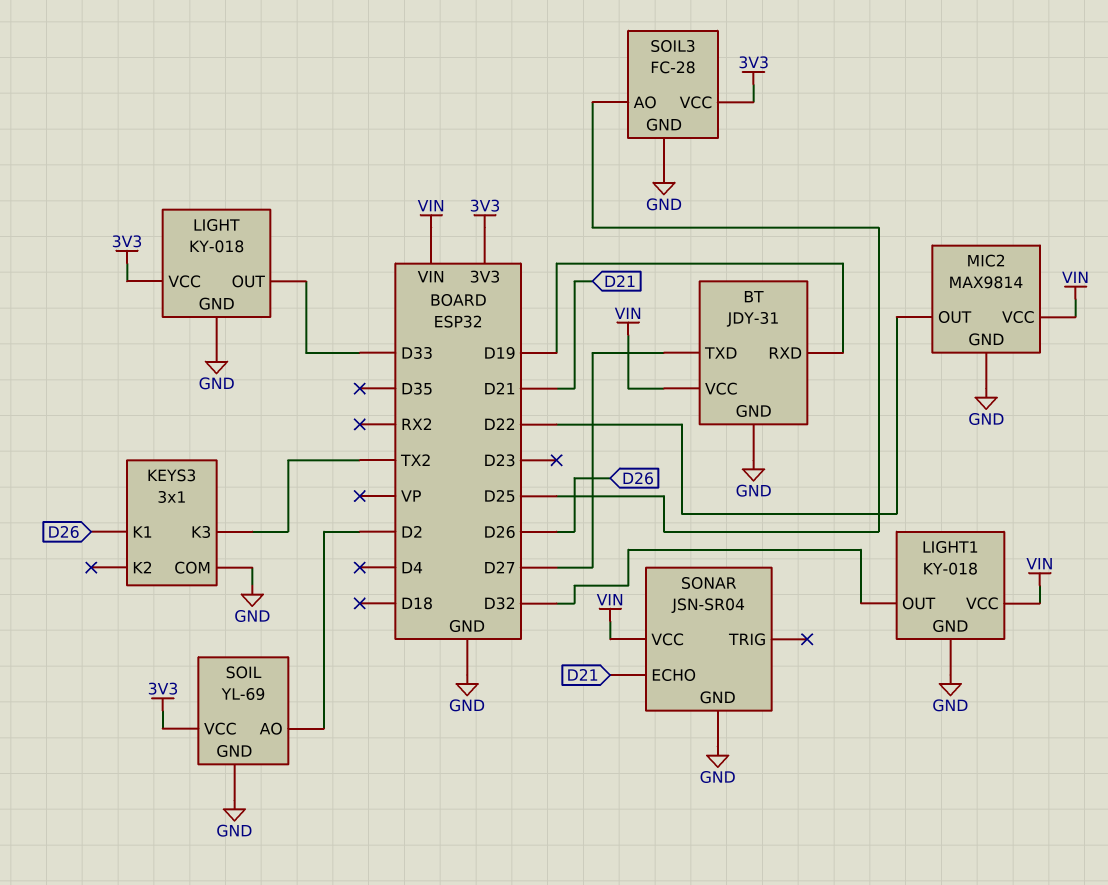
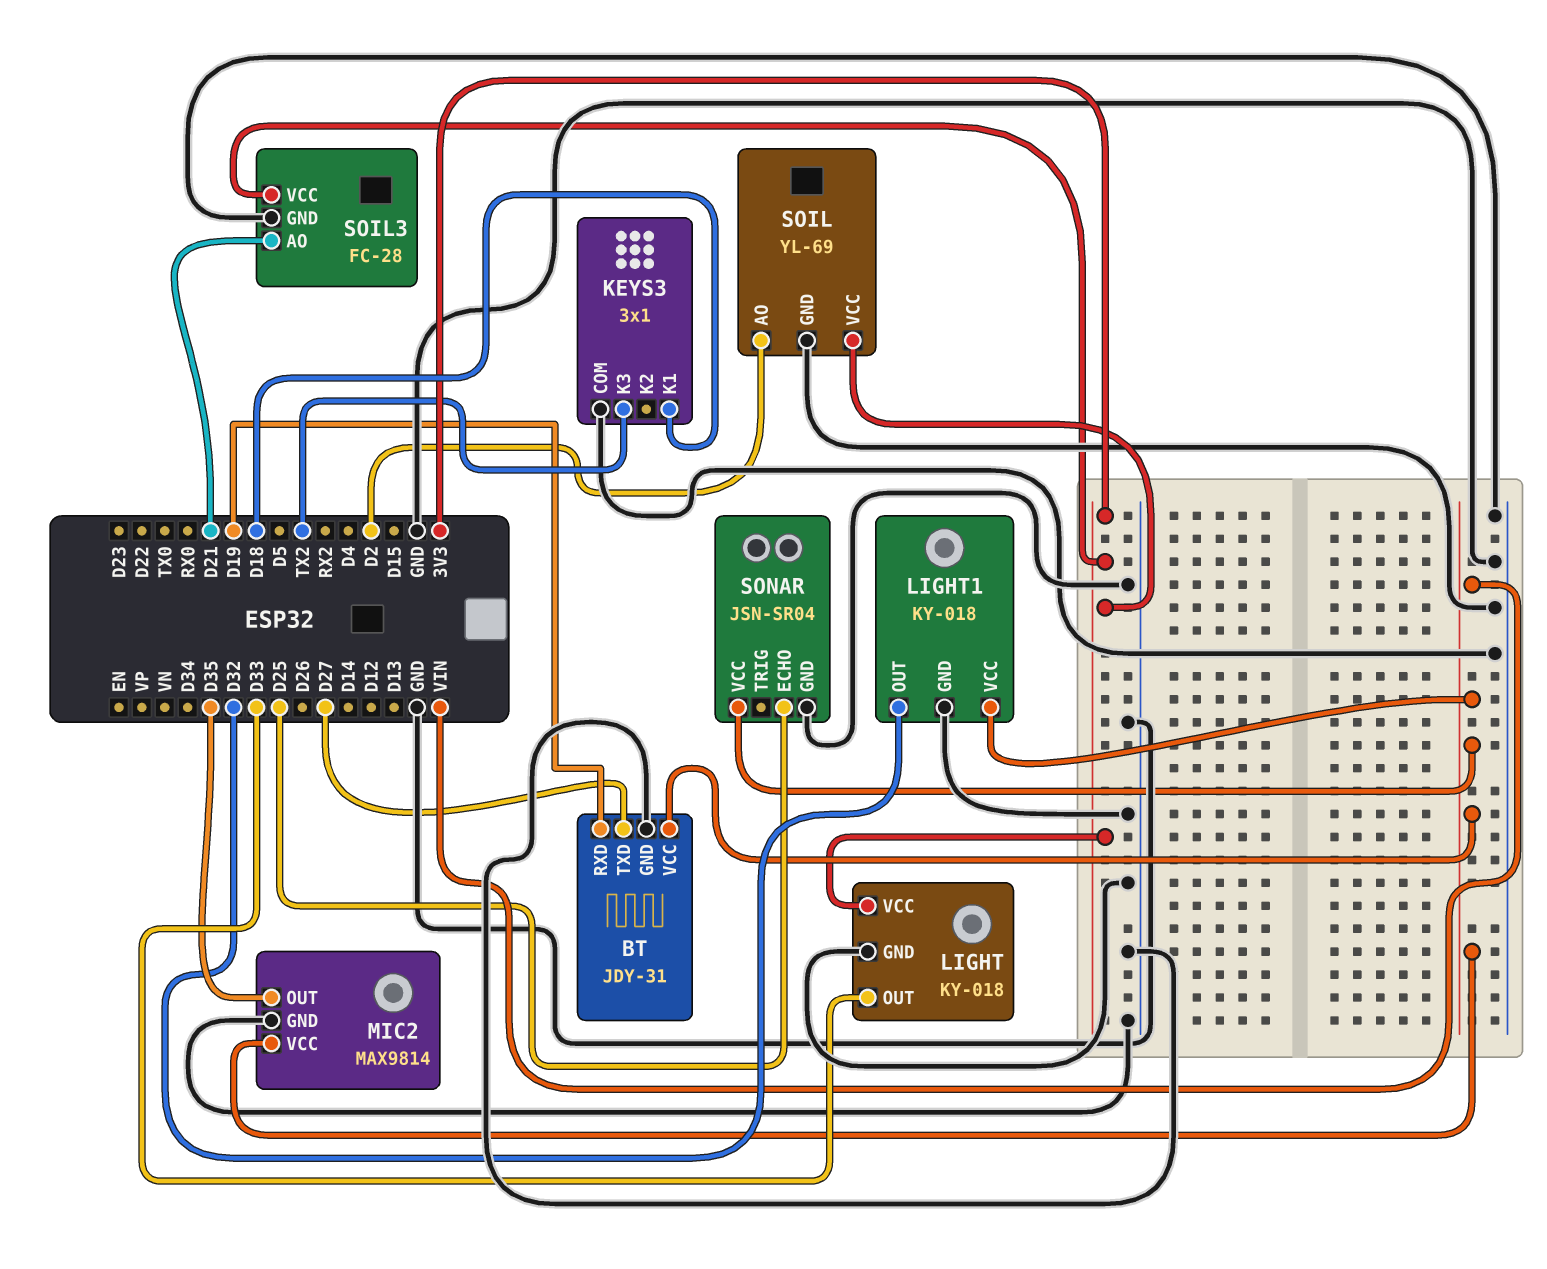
KEYS3 pin K1: D26 -> D18
MIC2 pin OUT: D22 -> D35
SOIL3 pin AO: D25 -> D21
SONAR pin ECHO: D21 -> D25

